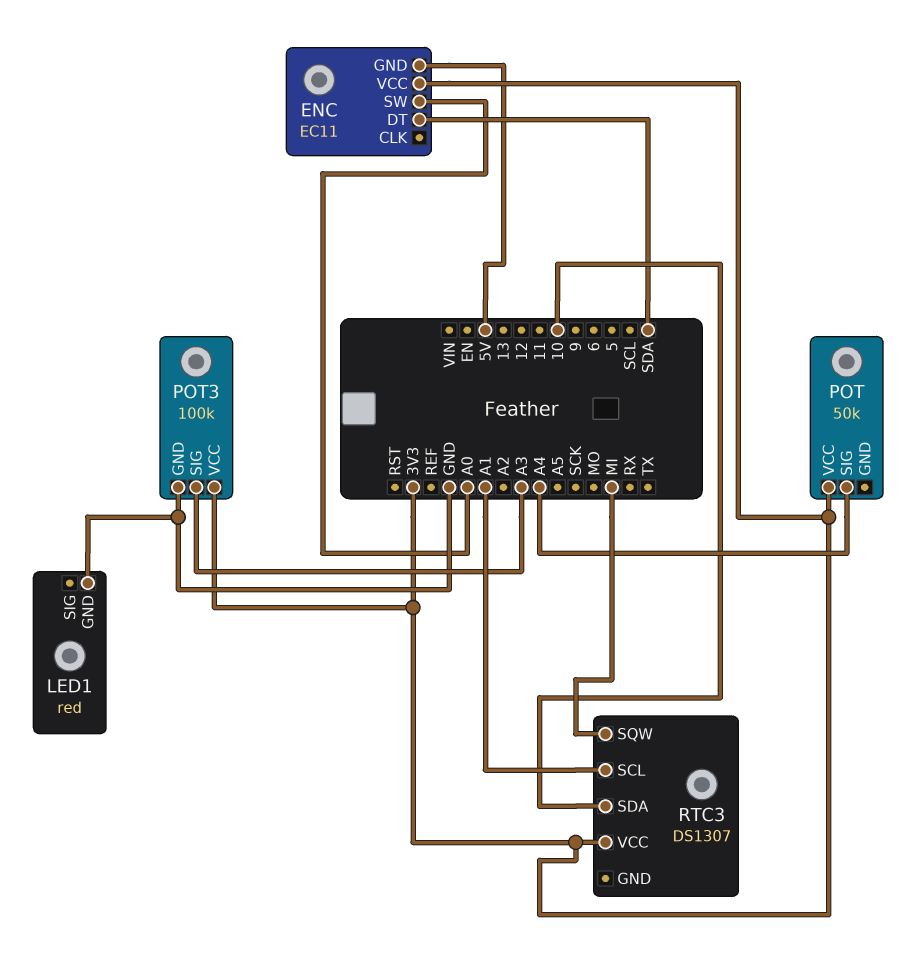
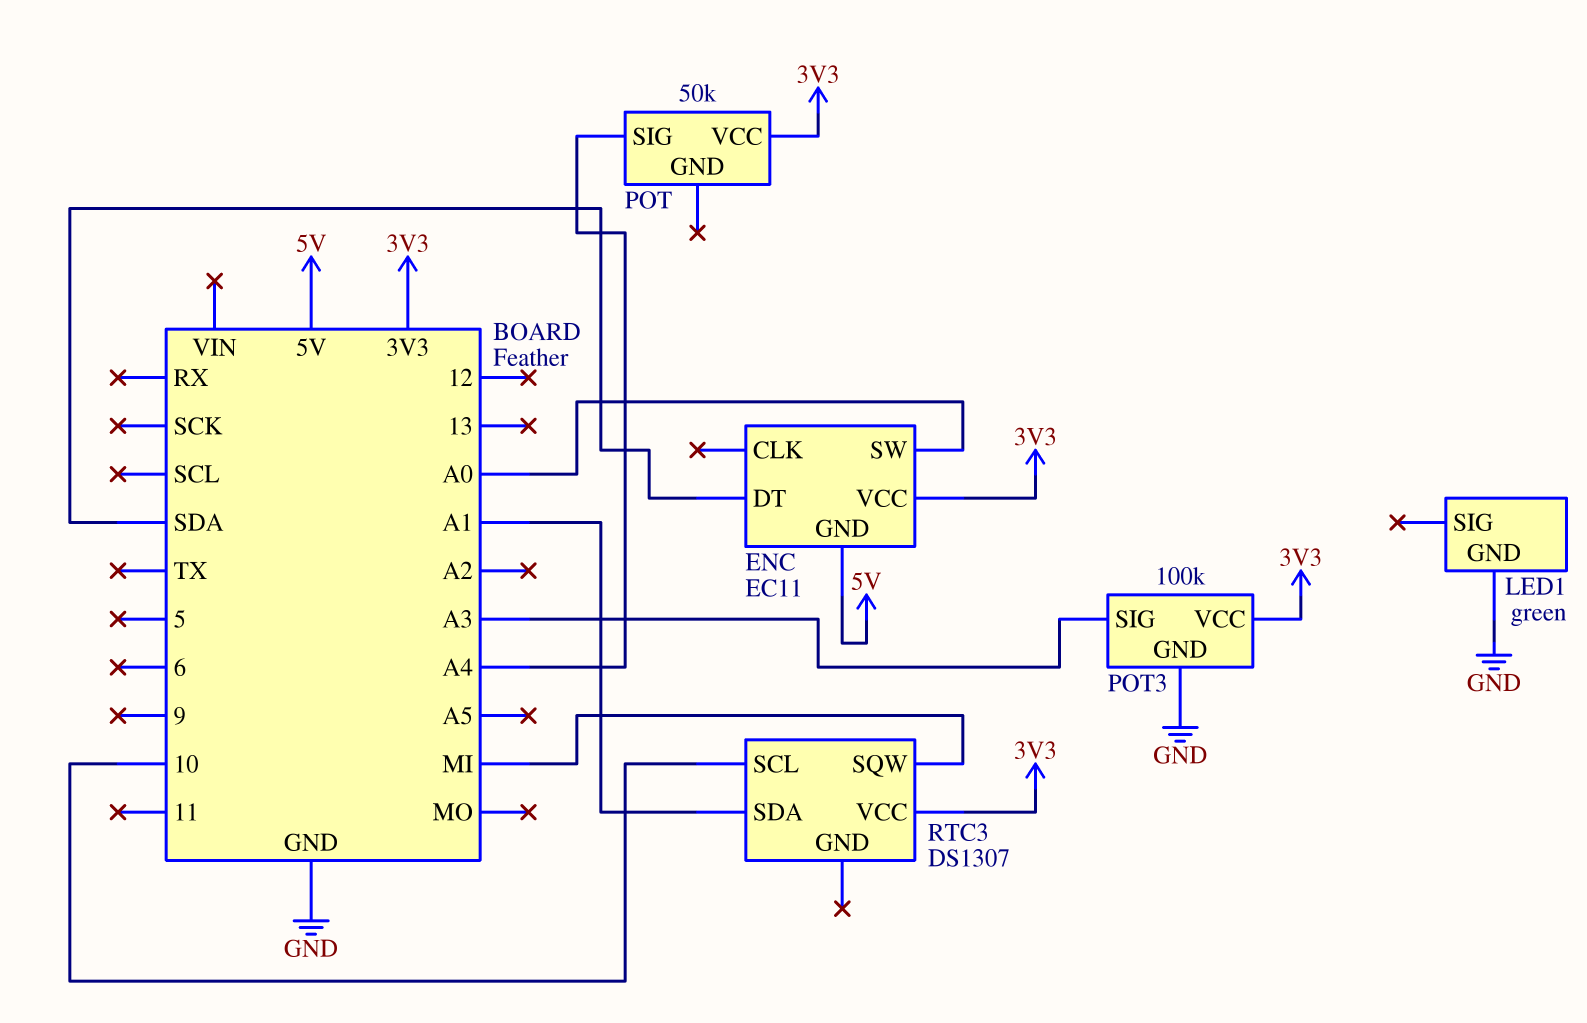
LED1: red -> green
RTC3 pin SCL: A1 -> 10
RTC3 pin SDA: 10 -> A1

